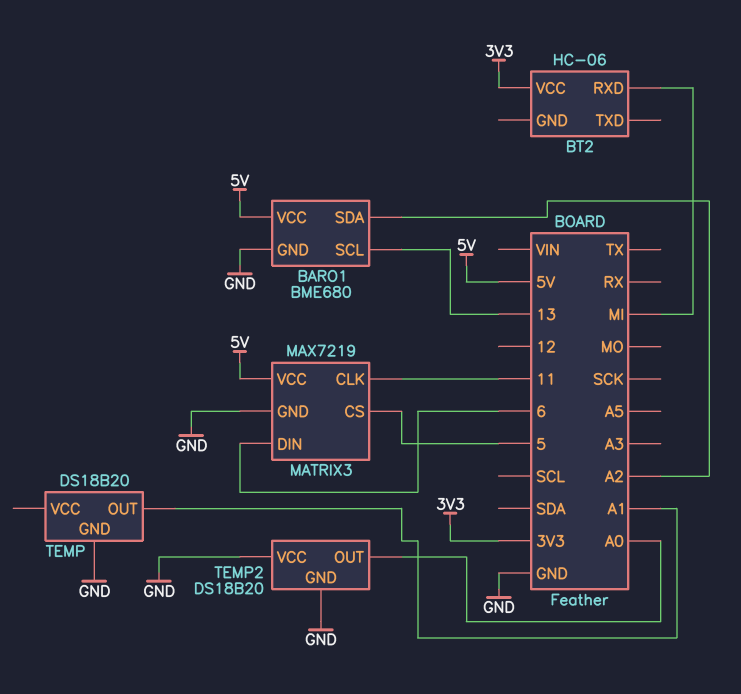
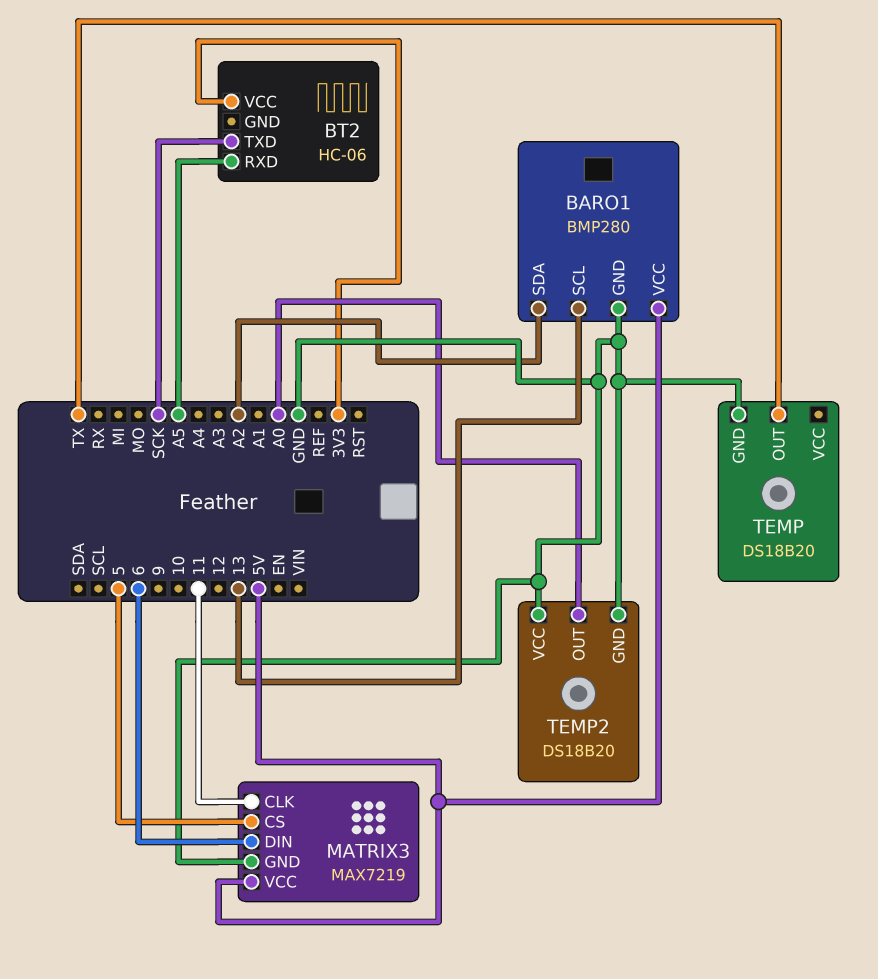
BARO1: BME680 -> BMP280
BT2 pin RXD: MI -> A5
BT2 pin TXD: none -> SCK
TEMP pin OUT: A1 -> TX

